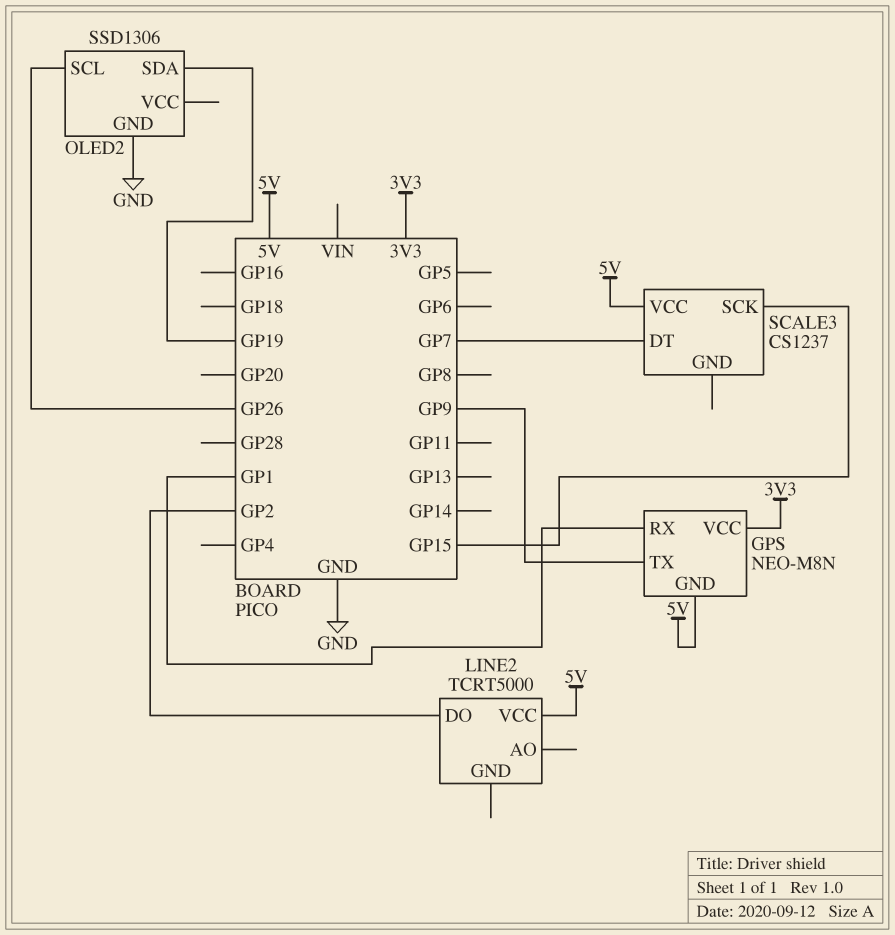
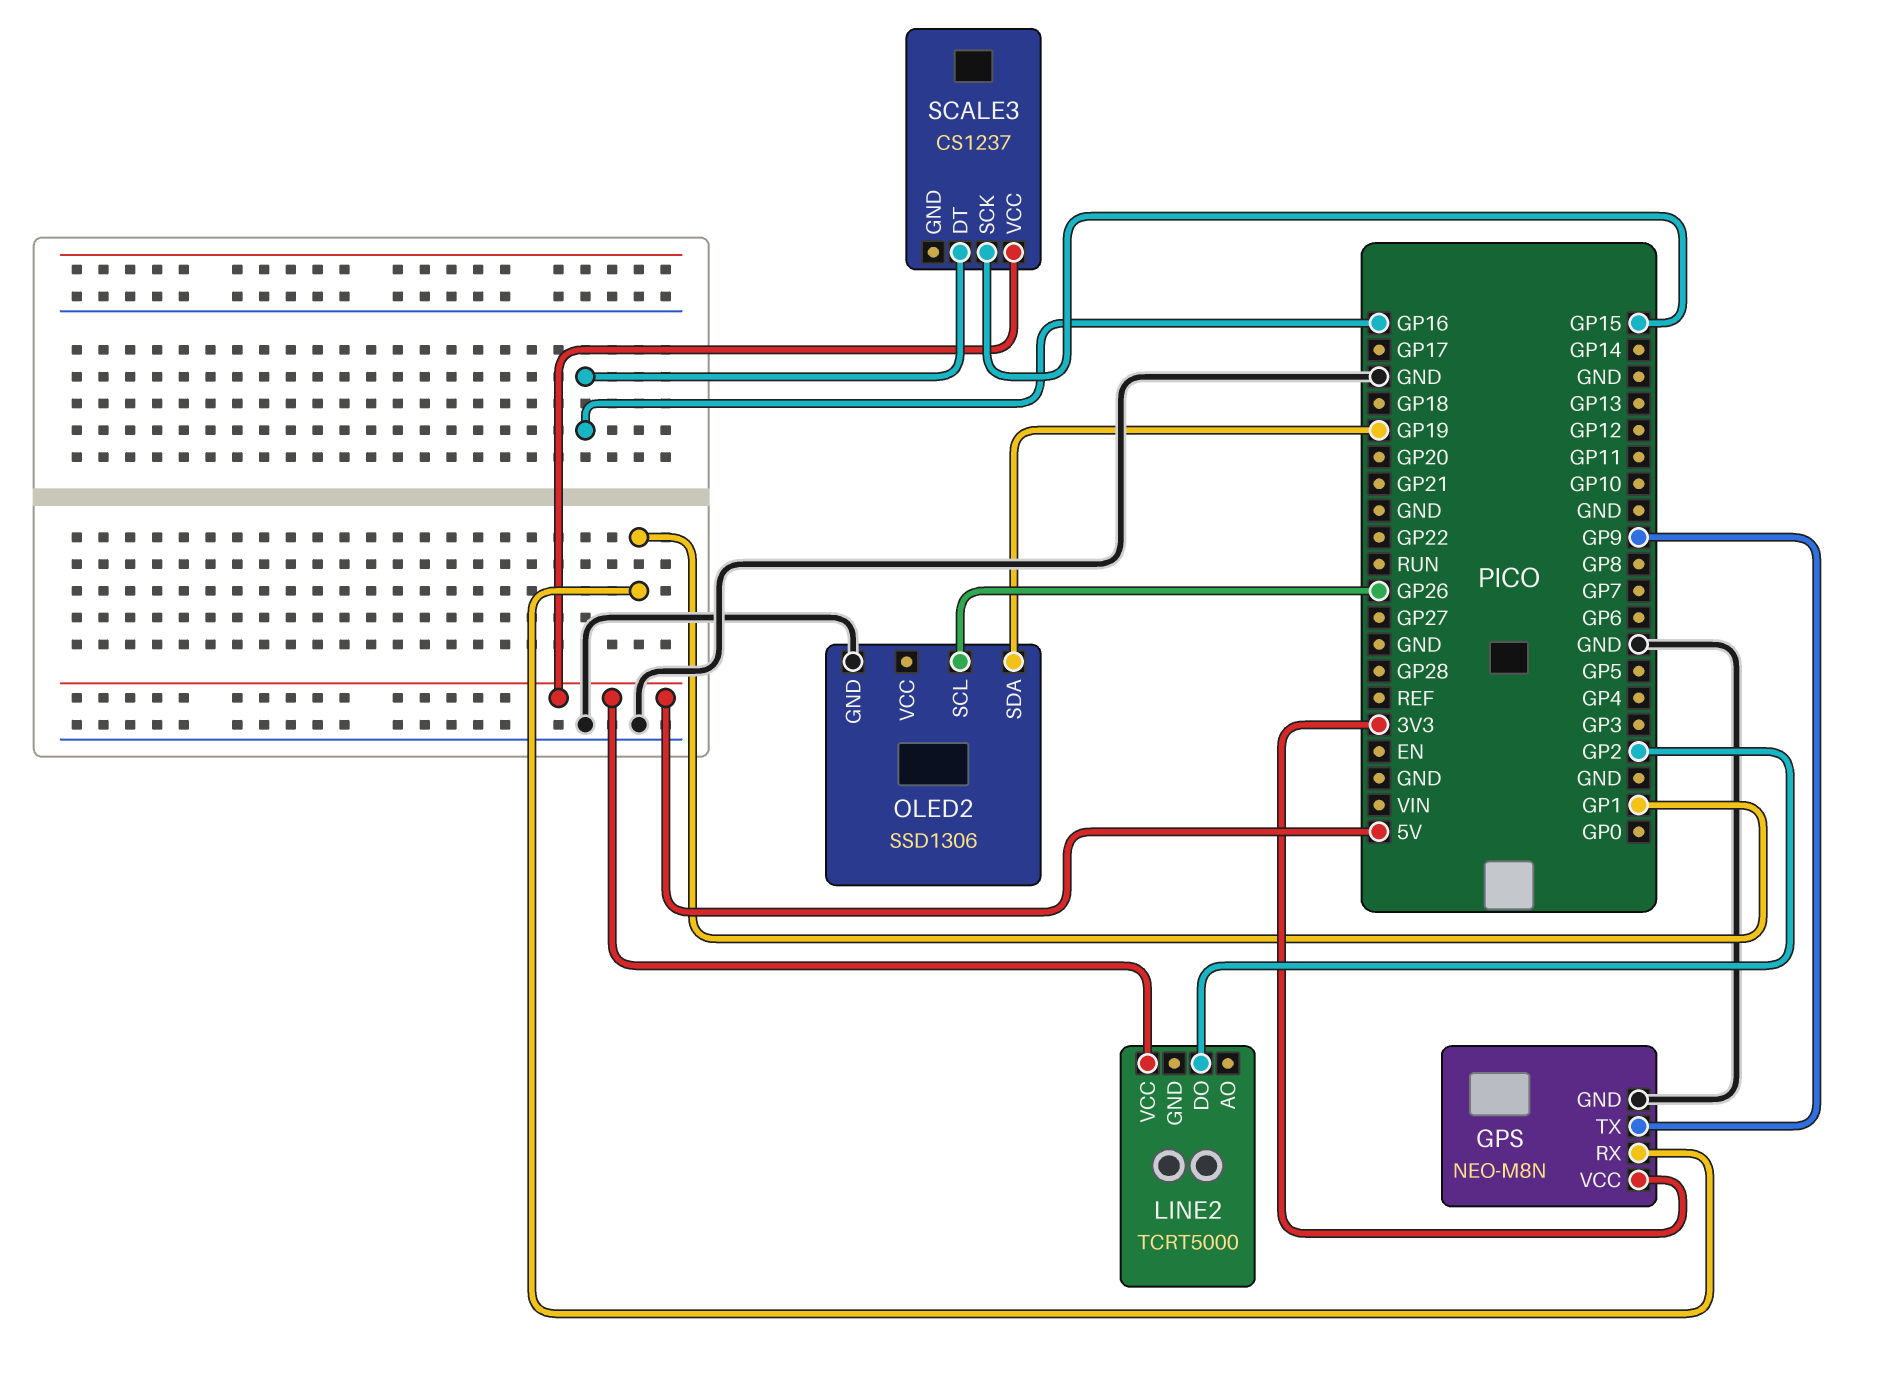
GPS pin GND: 5V -> GND
SCALE3 pin DT: GP7 -> GP16

